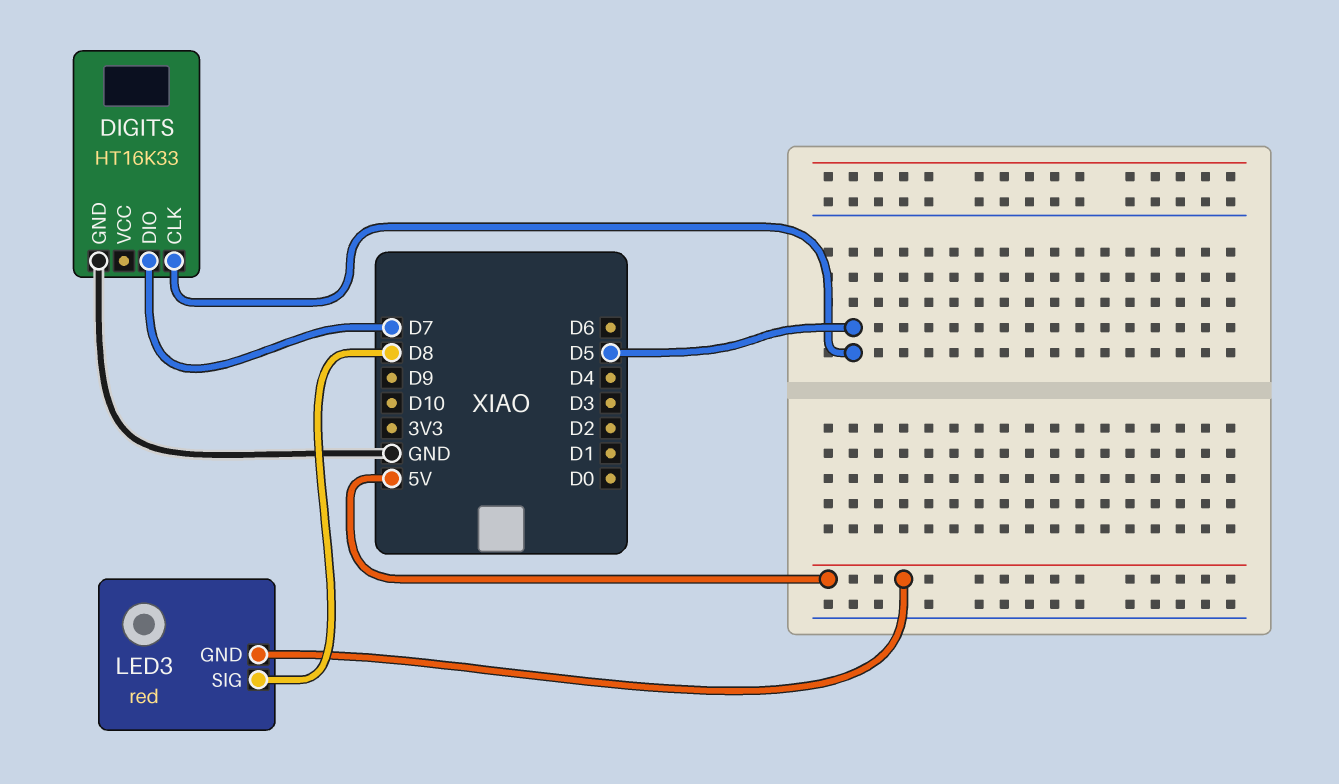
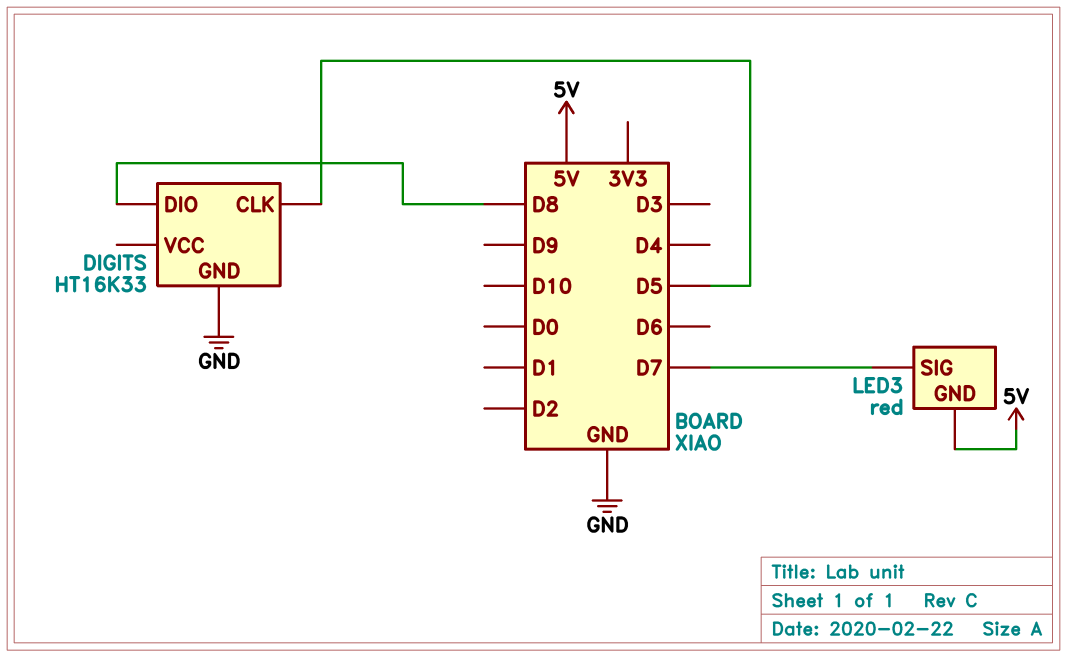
DIGITS pin DIO: D7 -> D8
LED3 pin SIG: D8 -> D7

